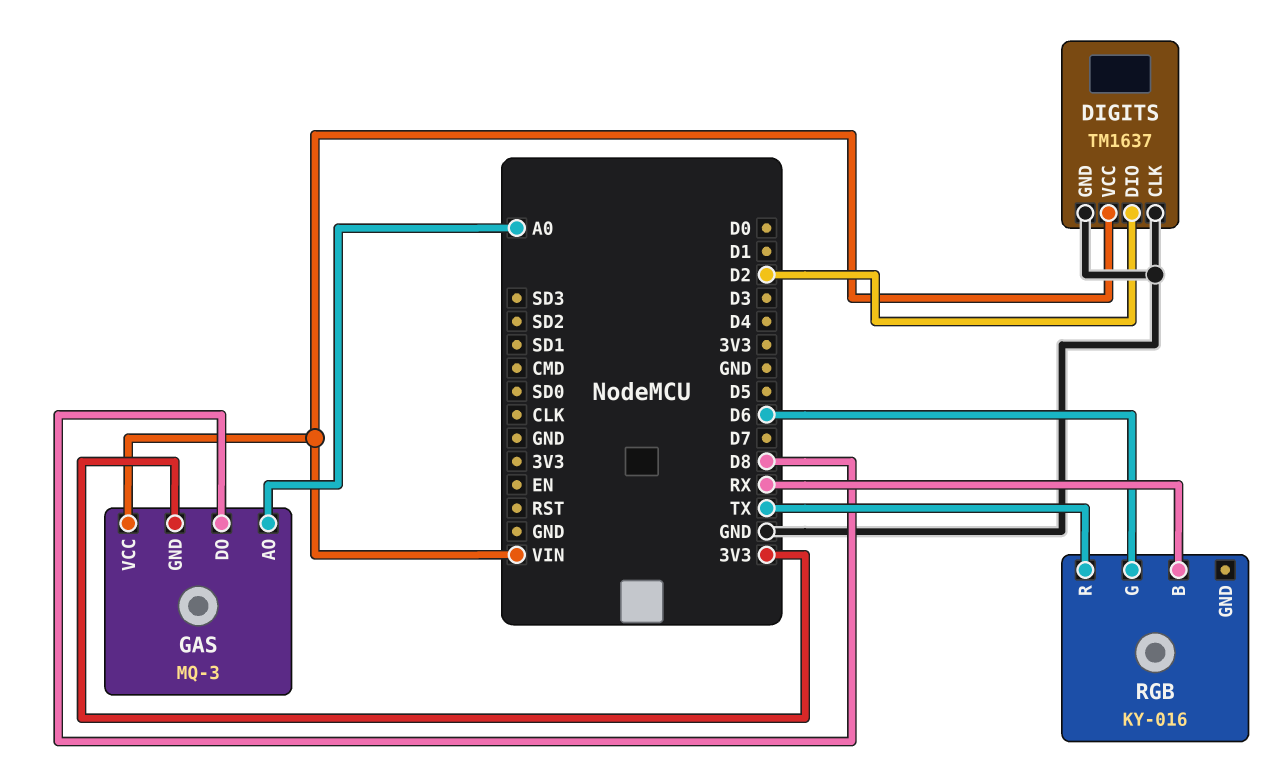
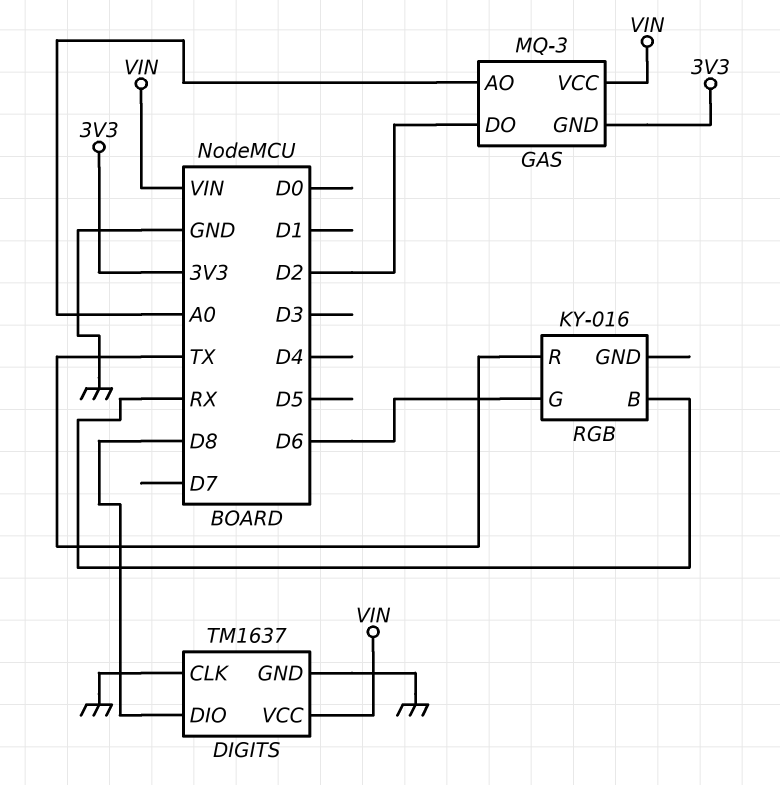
DIGITS pin DIO: D2 -> D8
GAS pin DO: D8 -> D2

